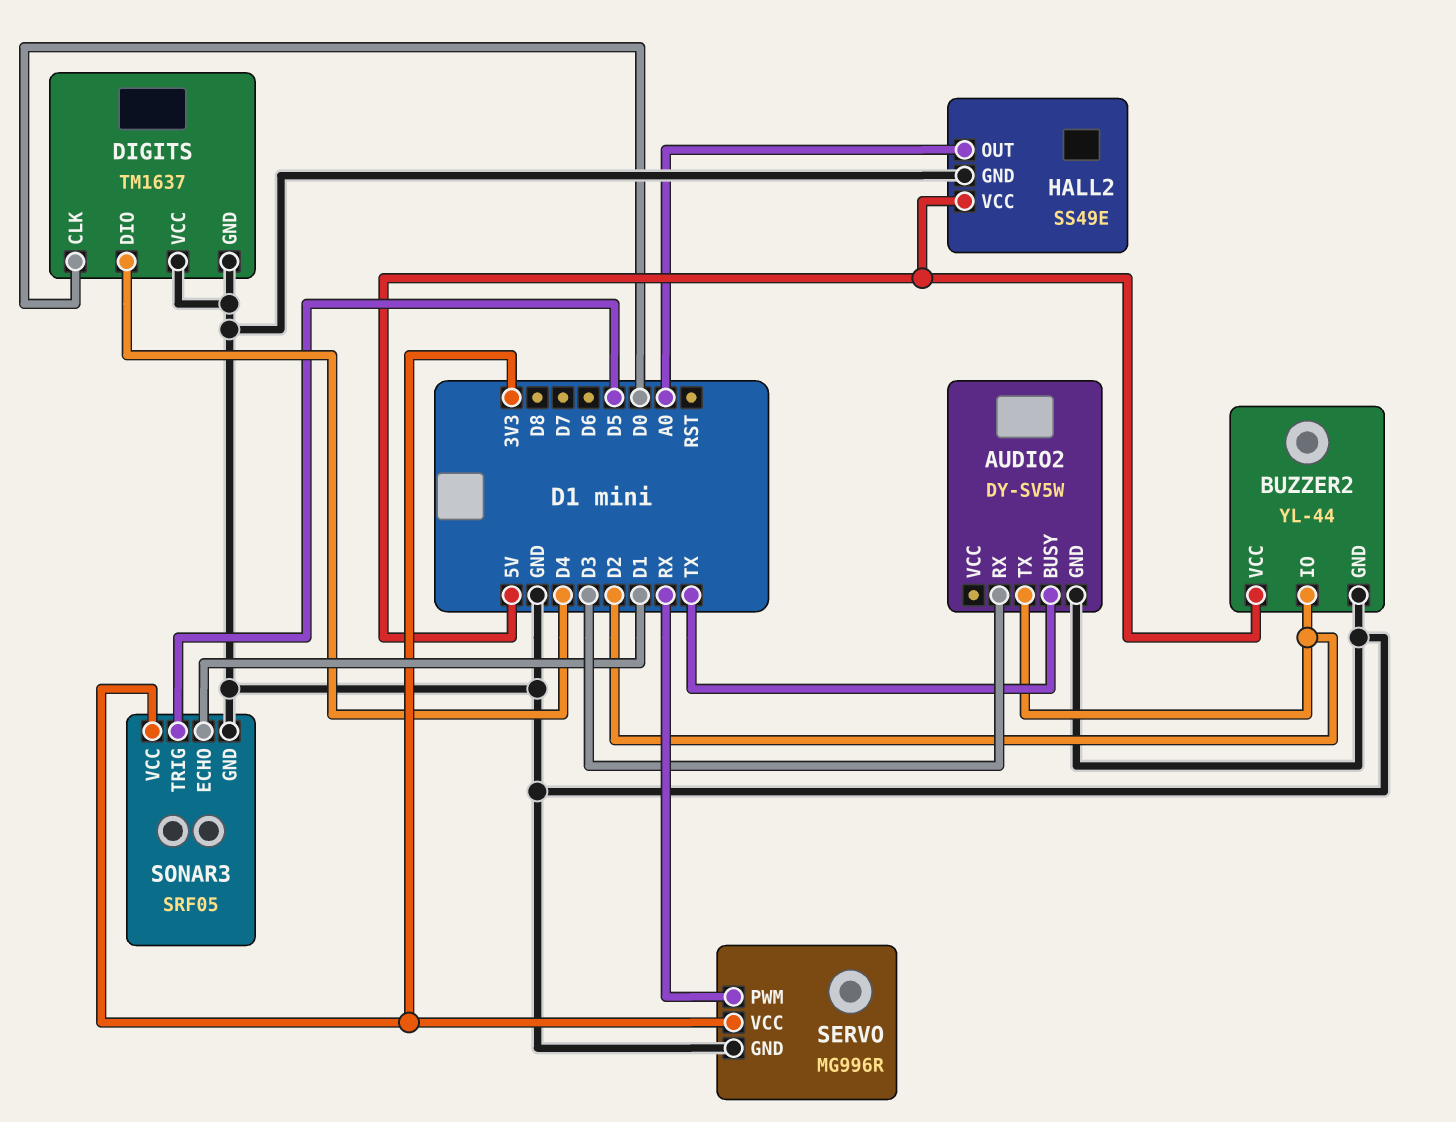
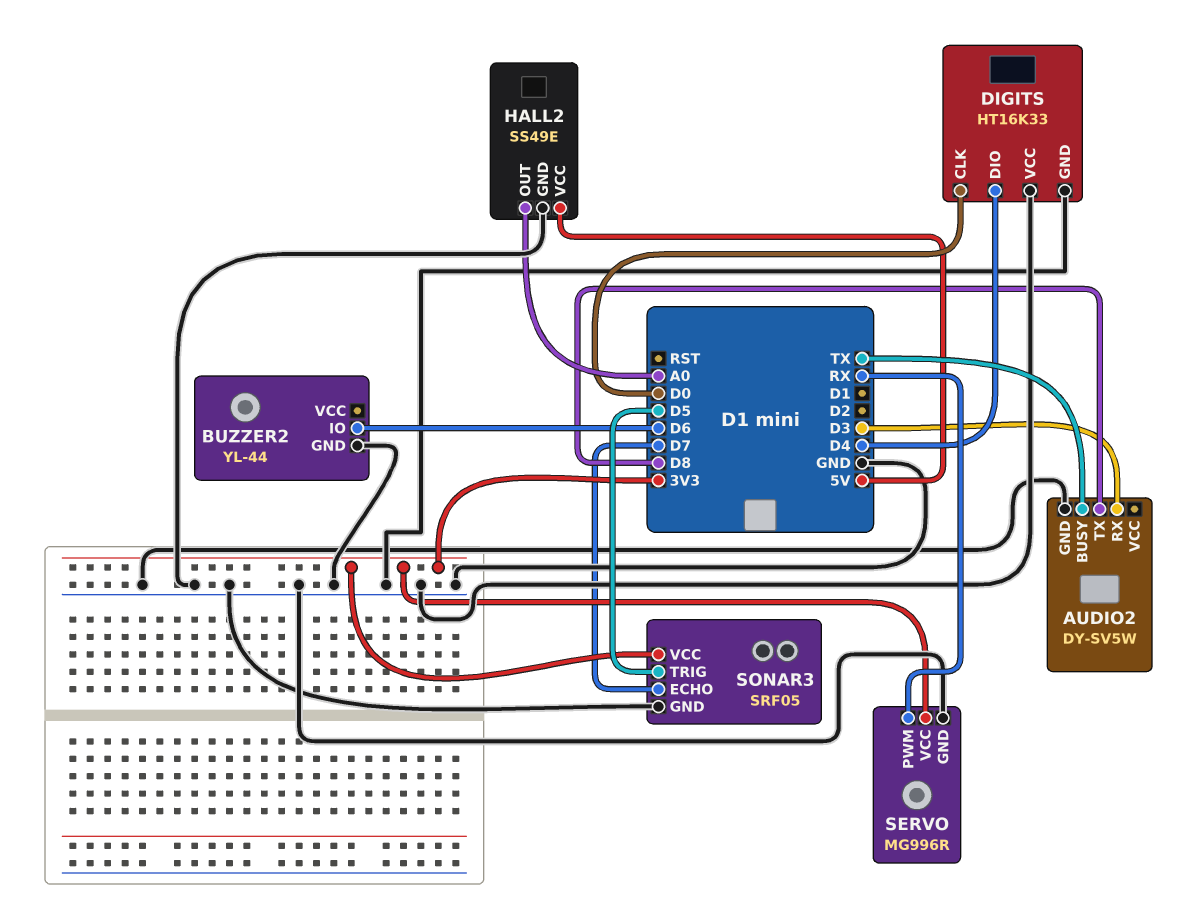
AUDIO2 pin TX: D2 -> D8
BUZZER2 pin IO: D2 -> D6
BUZZER2 pin VCC: 5V -> none
DIGITS: TM1637 -> HT16K33
SONAR3 pin ECHO: D1 -> D7

